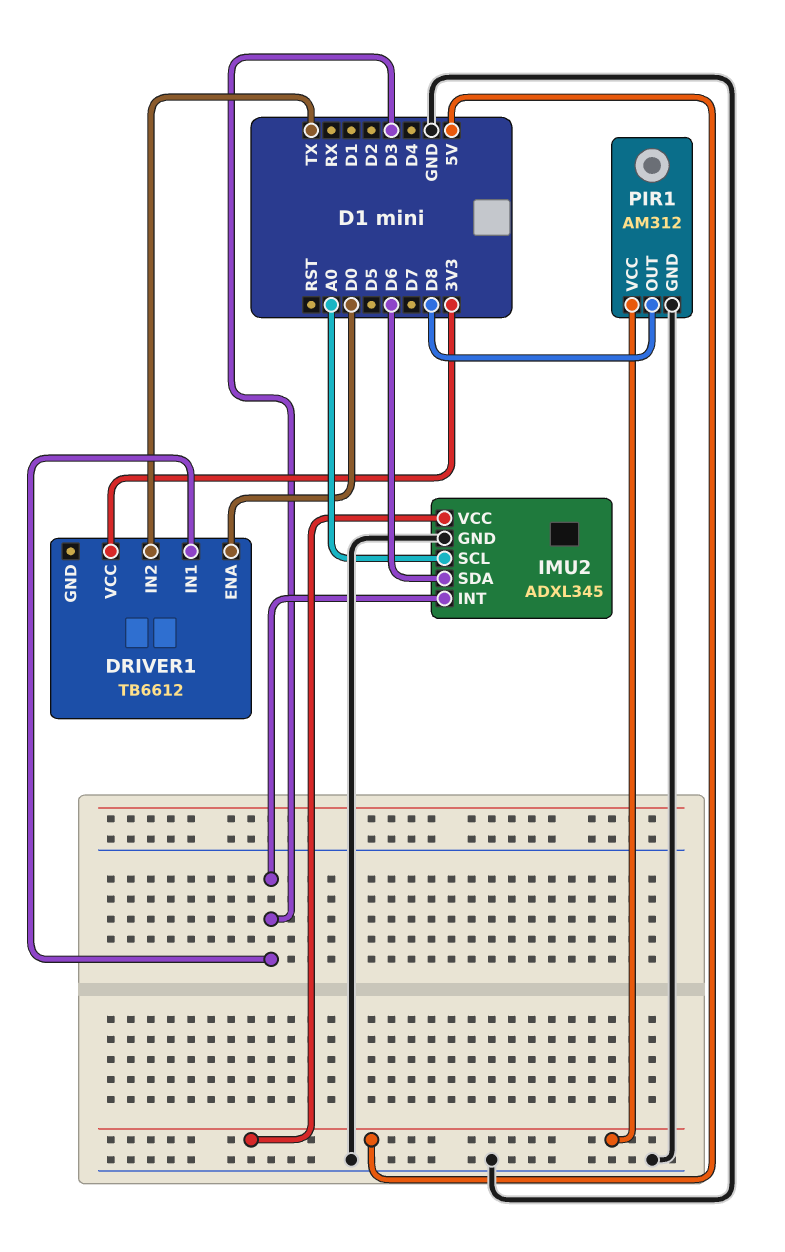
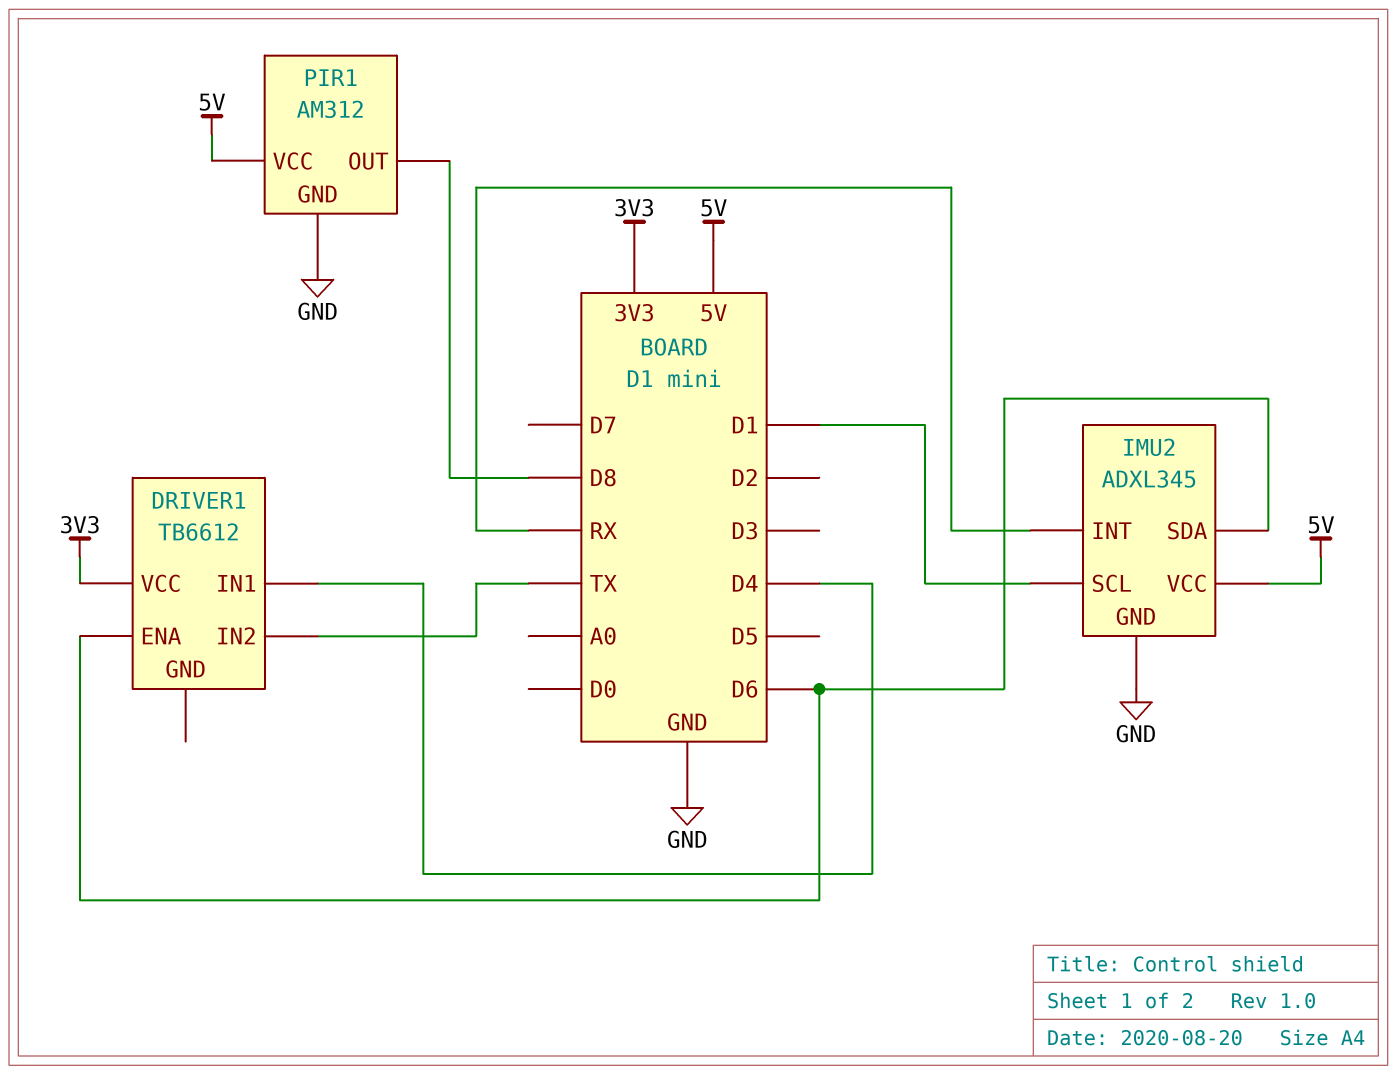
DRIVER1 pin ENA: D0 -> D6
DRIVER1 pin IN1: D3 -> D4
IMU2 pin INT: D3 -> RX
IMU2 pin SCL: A0 -> D1

